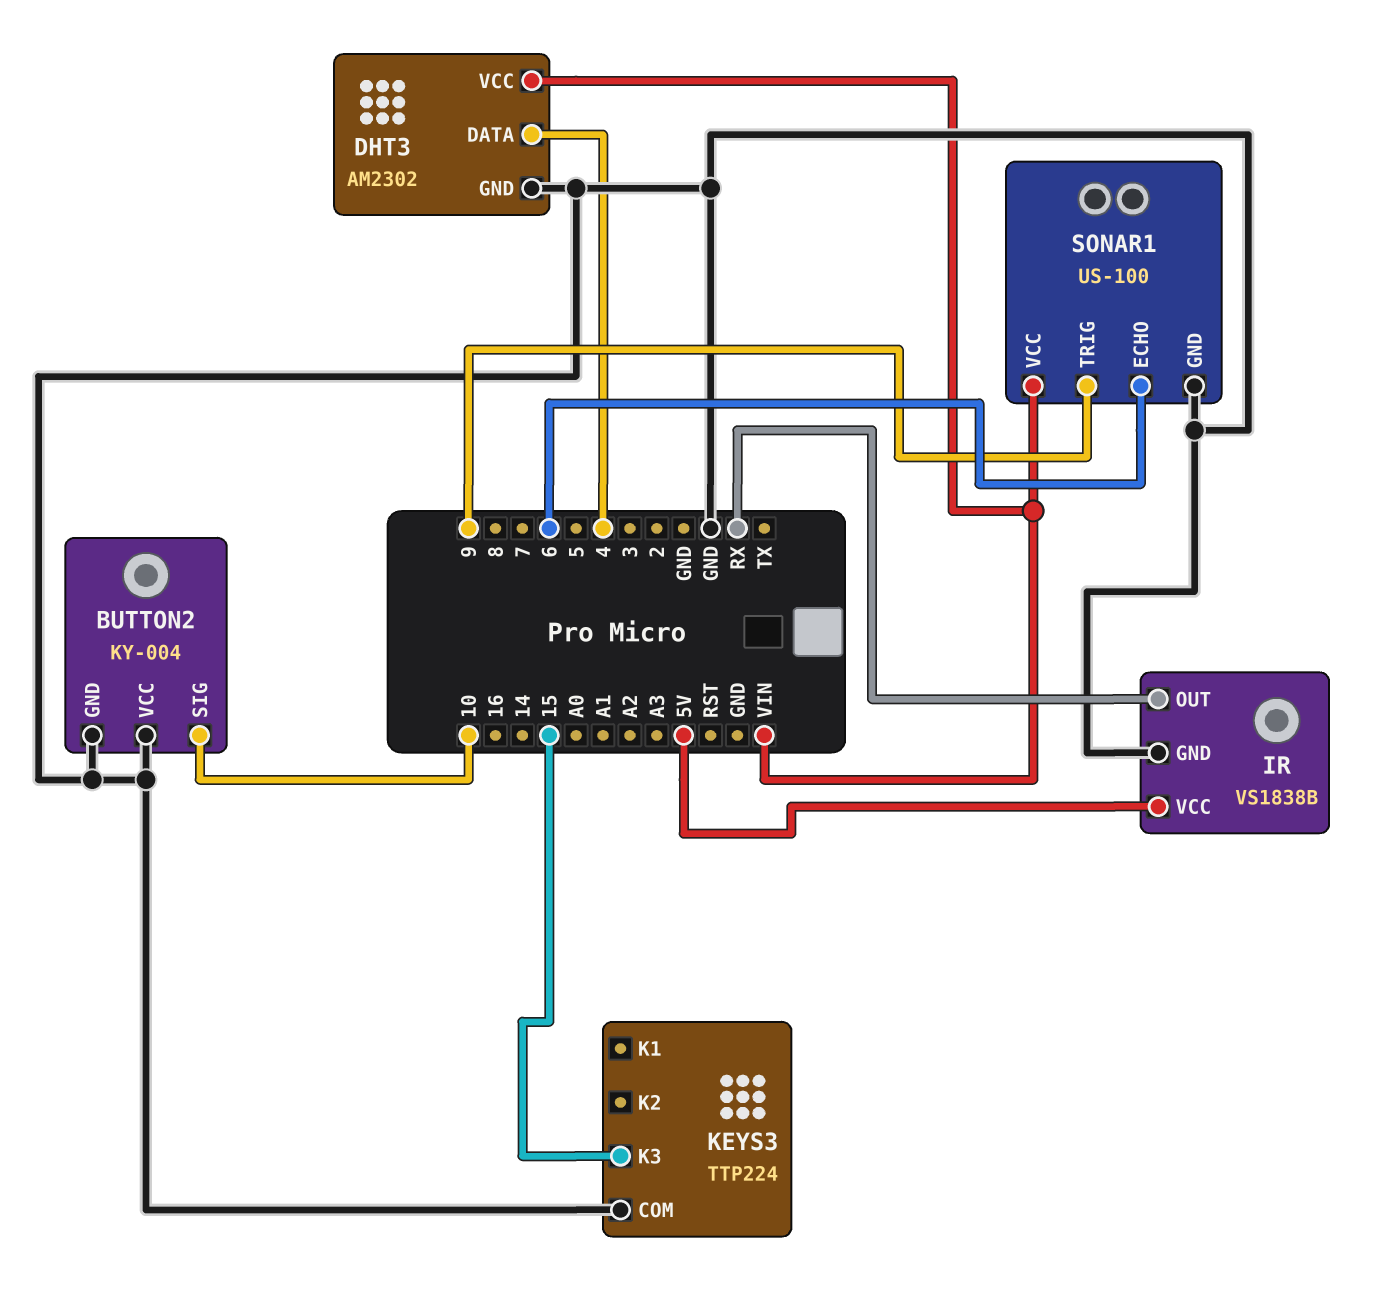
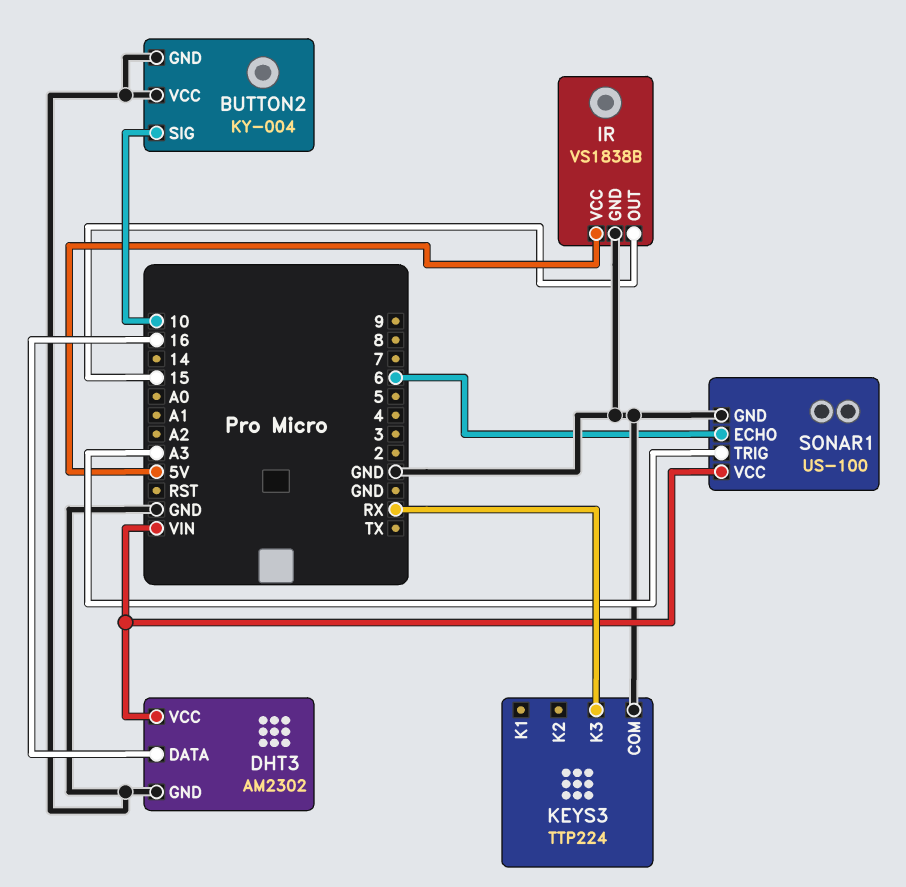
DHT3 pin DATA: 4 -> 16
IR pin OUT: RX -> 15
KEYS3 pin K3: 15 -> RX
SONAR1 pin TRIG: 9 -> A3

